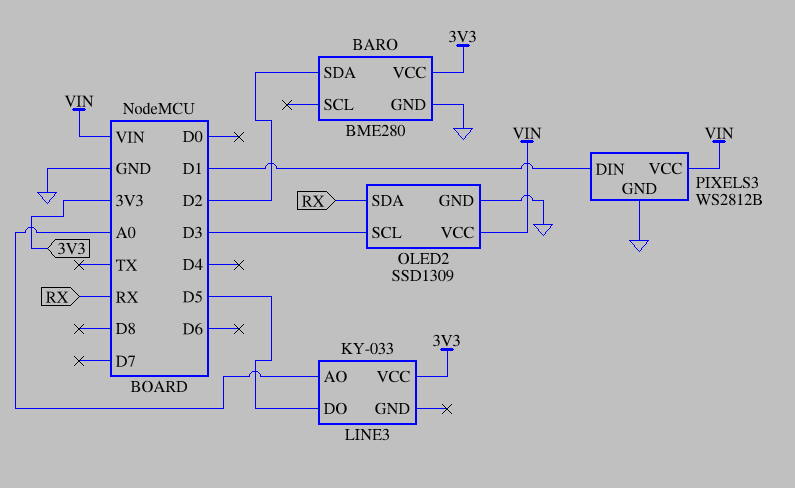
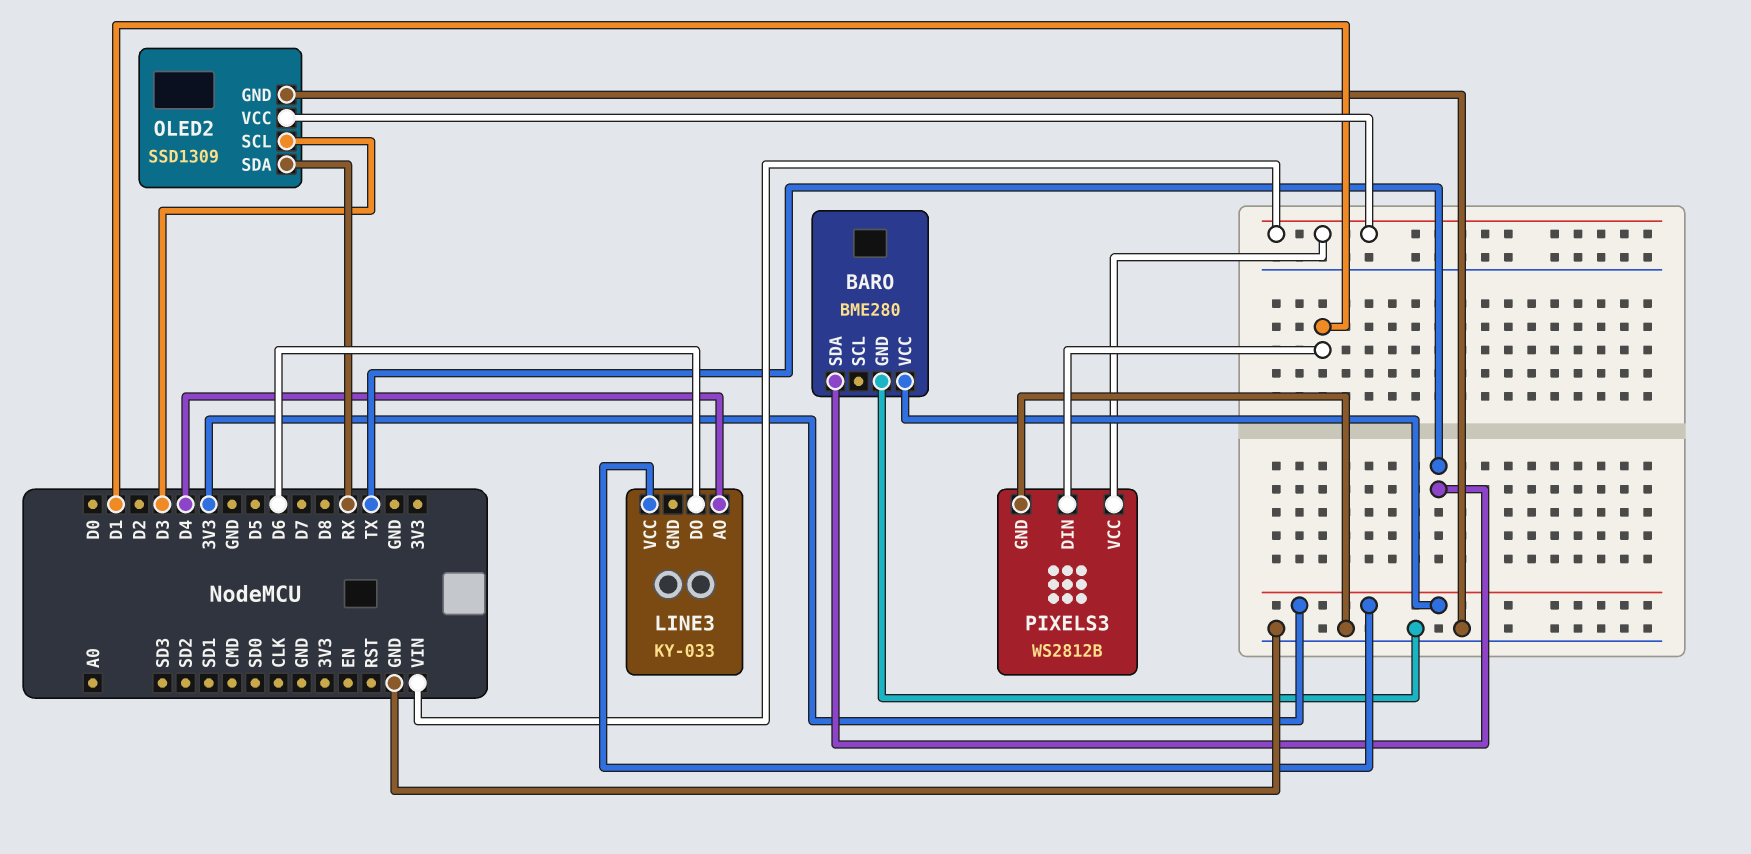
BARO pin SDA: D2 -> TX
LINE3 pin AO: A0 -> D4
LINE3 pin DO: D5 -> D6

